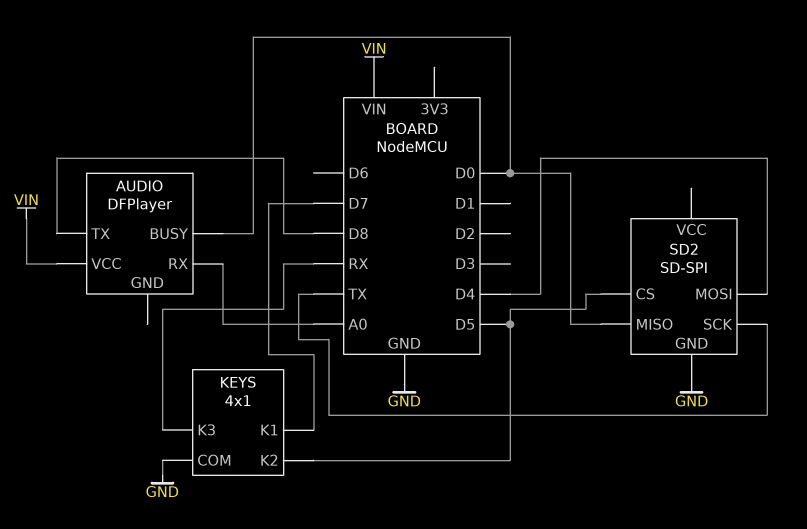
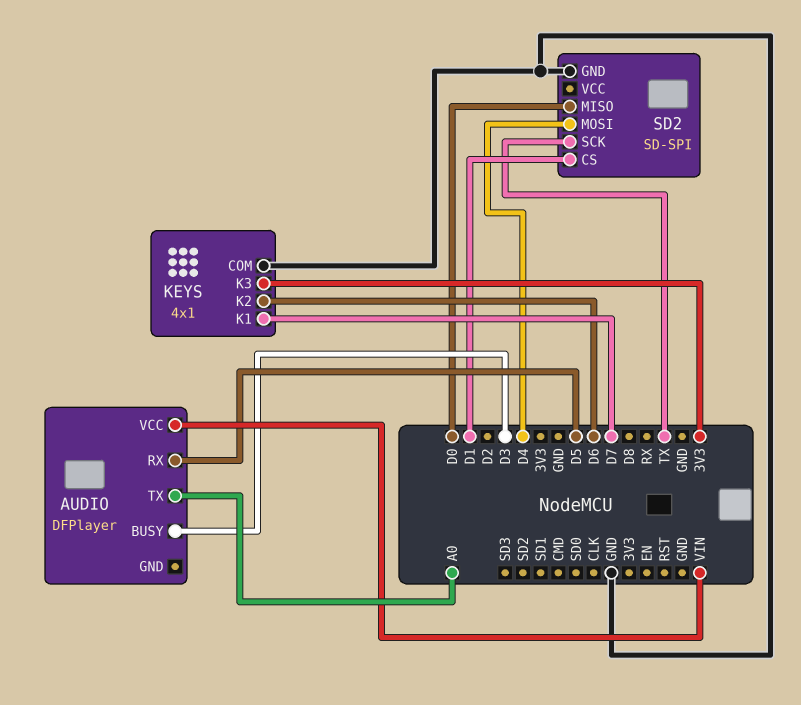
AUDIO pin BUSY: D0 -> D3
AUDIO pin RX: A0 -> D5
AUDIO pin TX: D8 -> A0
KEYS pin K2: D5 -> D6
KEYS pin K3: RX -> 3V3
SD2 pin CS: D5 -> D1

